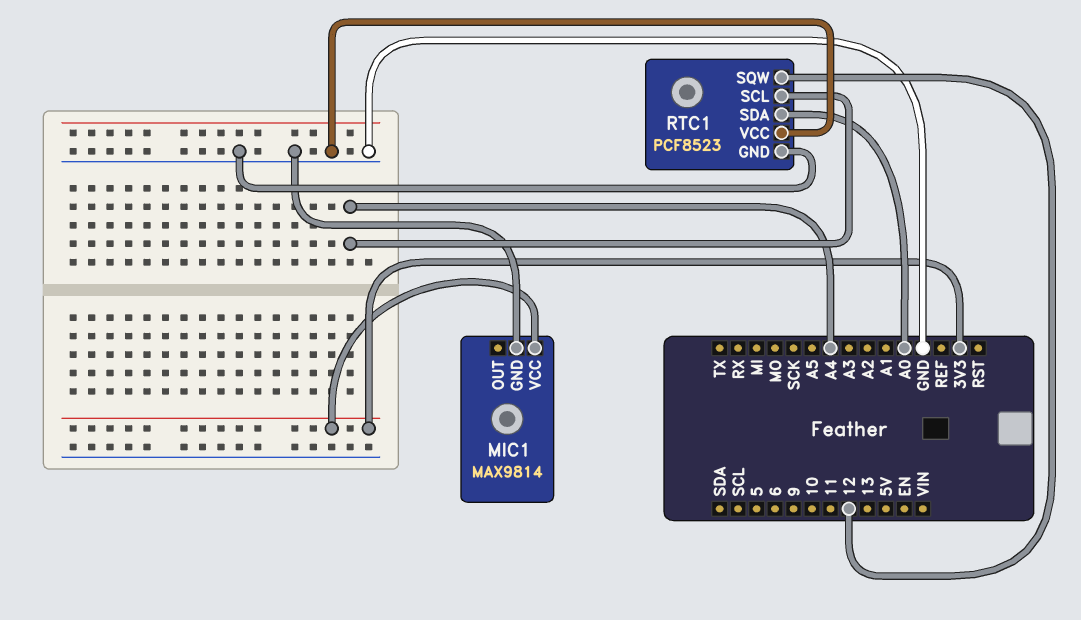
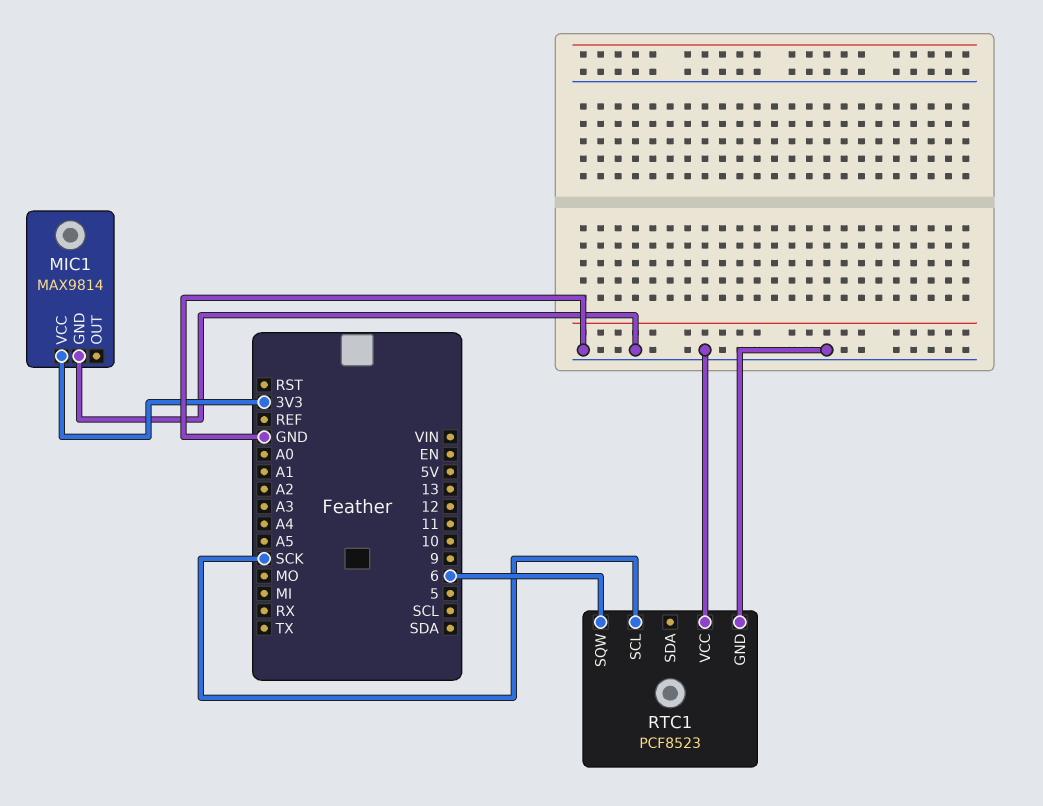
RTC1 pin SCL: A4 -> SCK
RTC1 pin SDA: A0 -> none
RTC1 pin SQW: 12 -> 6

